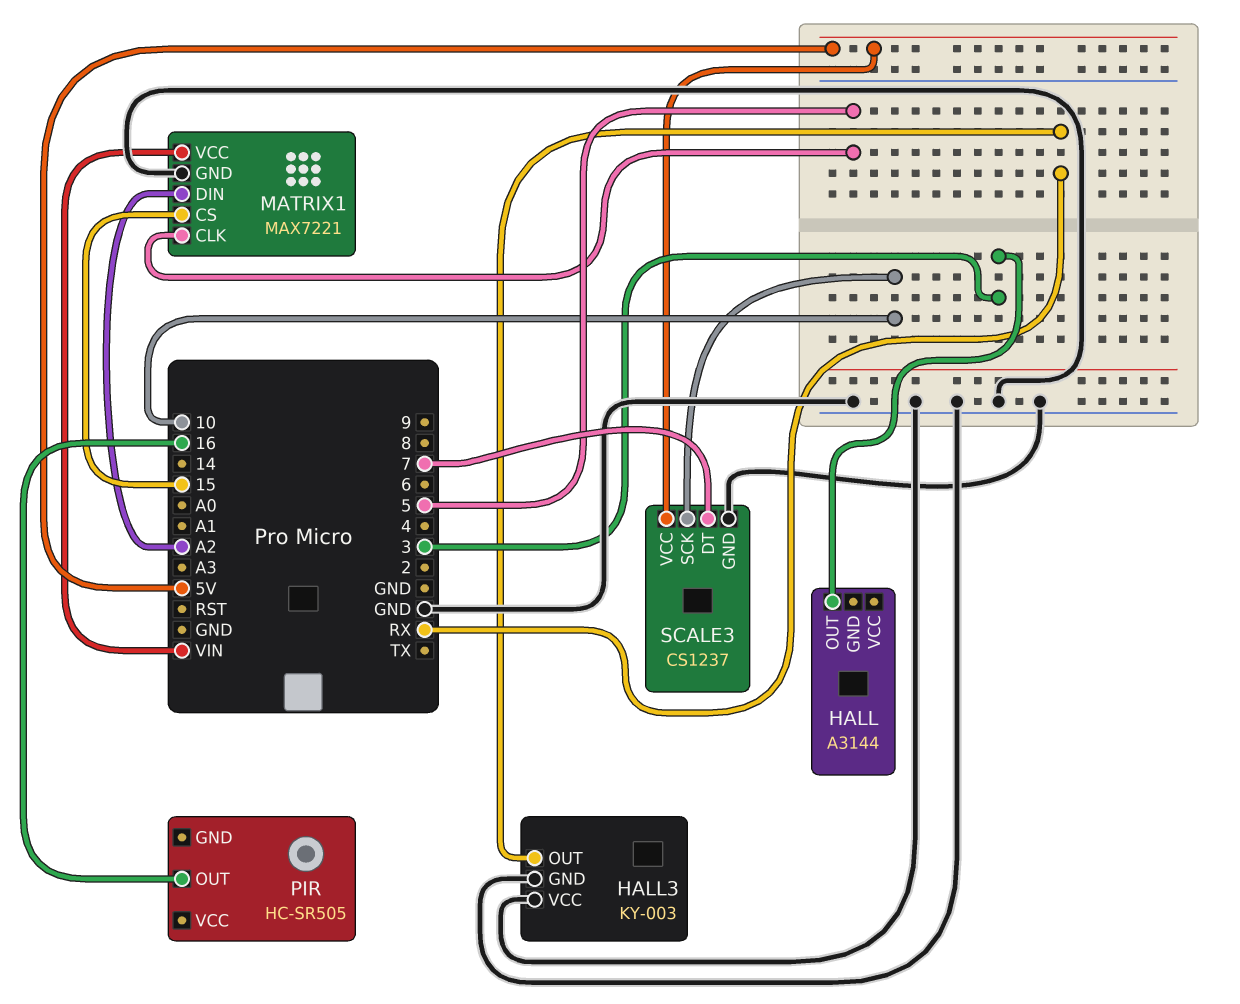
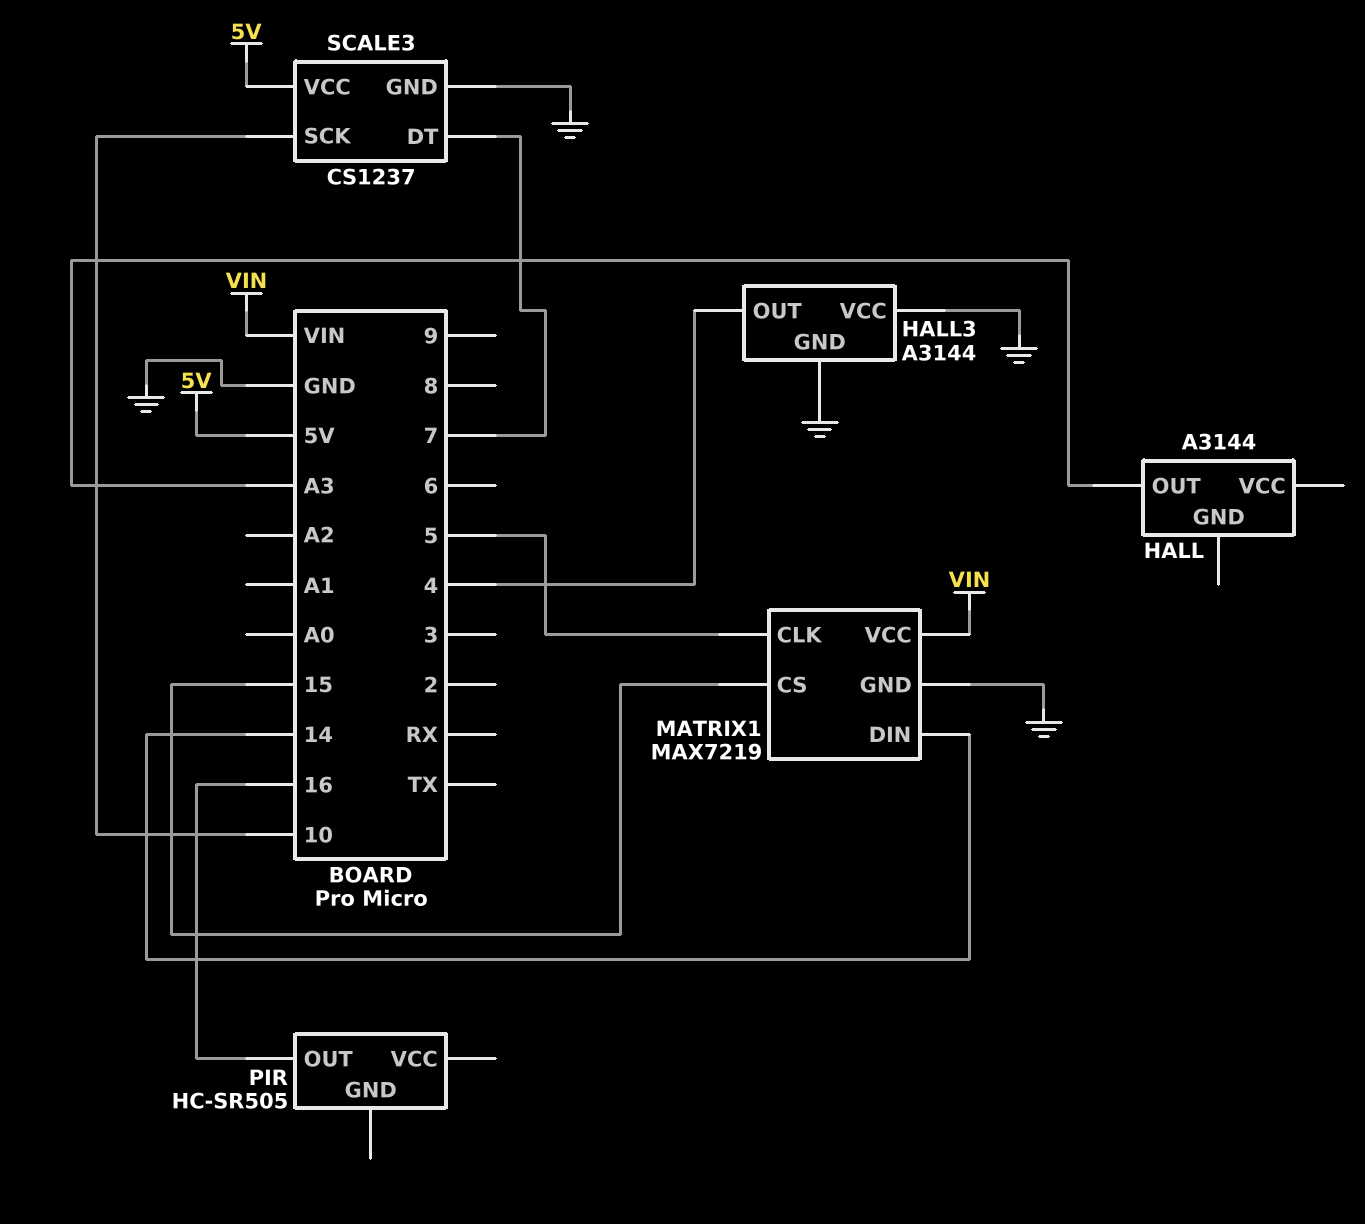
HALL pin OUT: 3 -> A3
HALL3: KY-003 -> A3144
HALL3 pin OUT: RX -> 4
MATRIX1: MAX7221 -> MAX7219
MATRIX1 pin DIN: A2 -> 14

